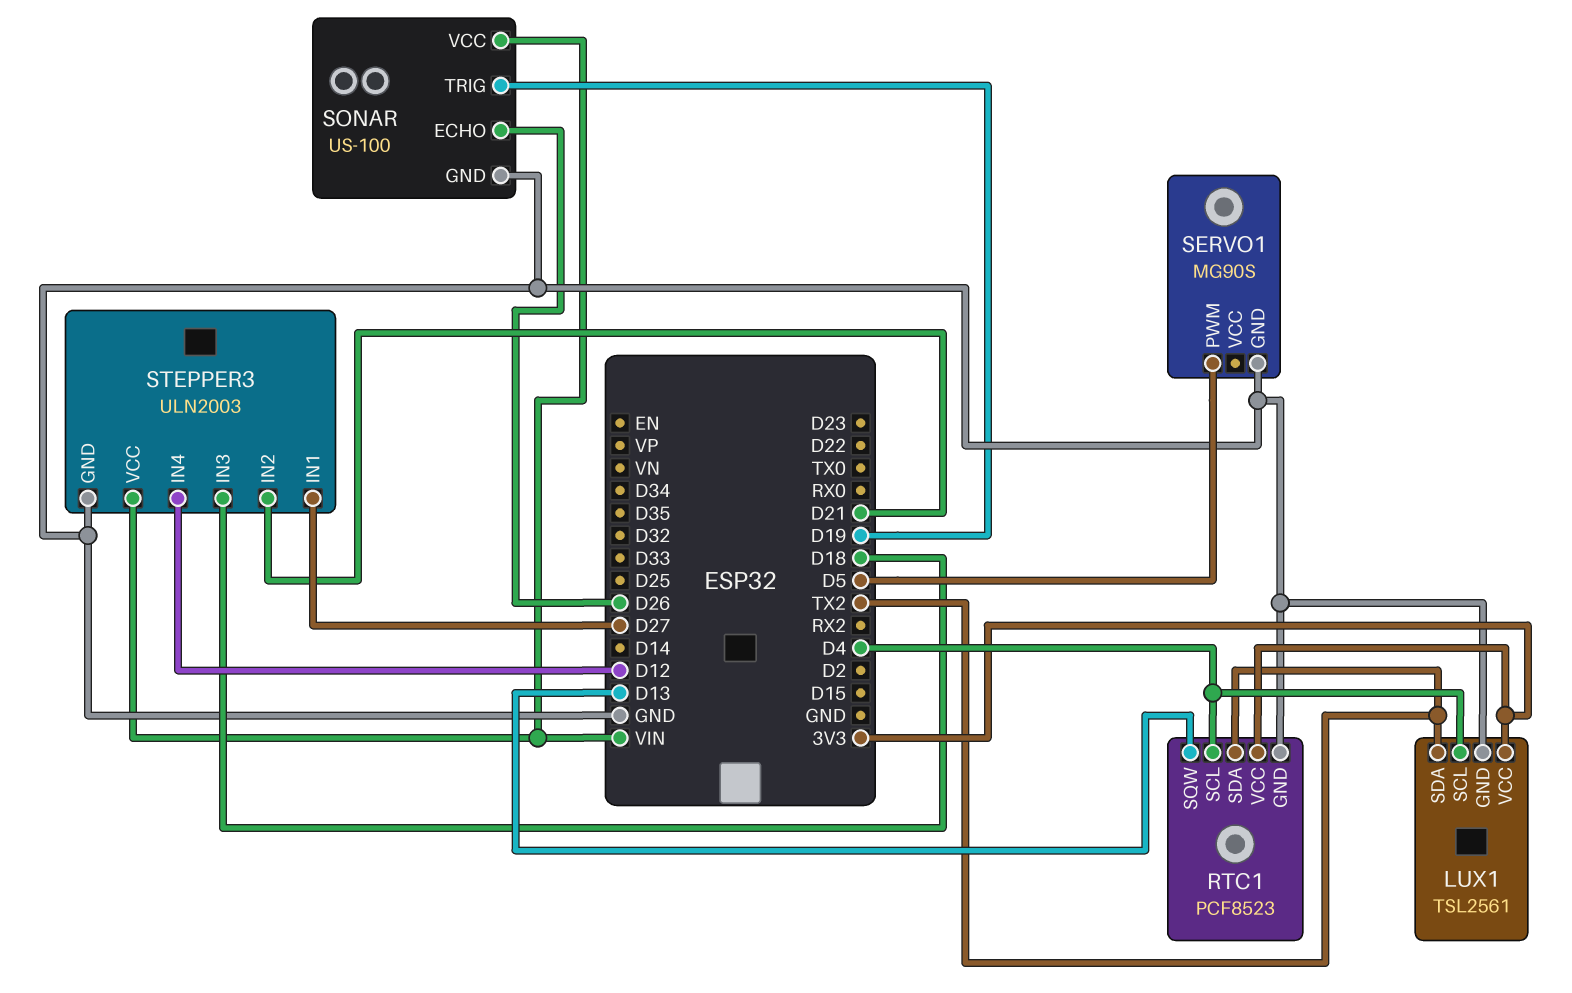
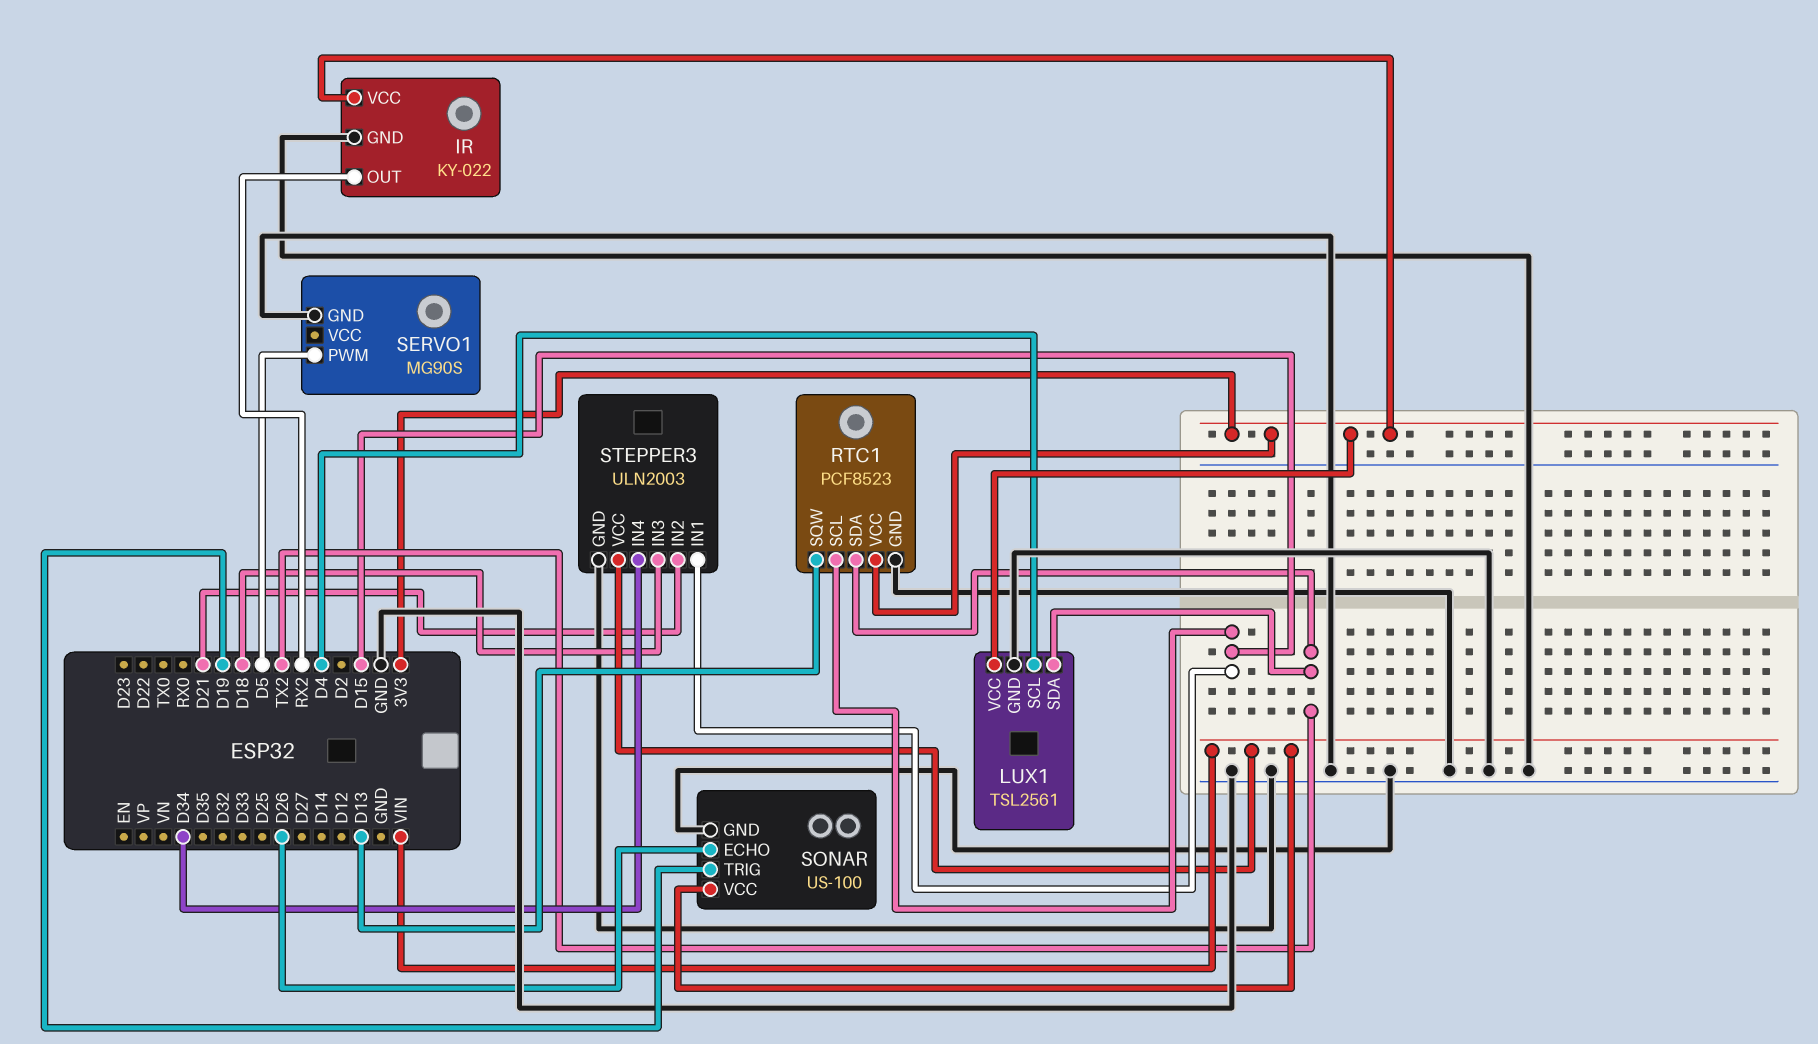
IR: none -> KY-022
IR pin GND: none -> GND
IR pin OUT: none -> RX2
IR pin VCC: none -> 3V3
RTC1 pin SCL: D4 -> D15
STEPPER3 pin IN1: D27 -> D15
STEPPER3 pin IN4: D12 -> D34

